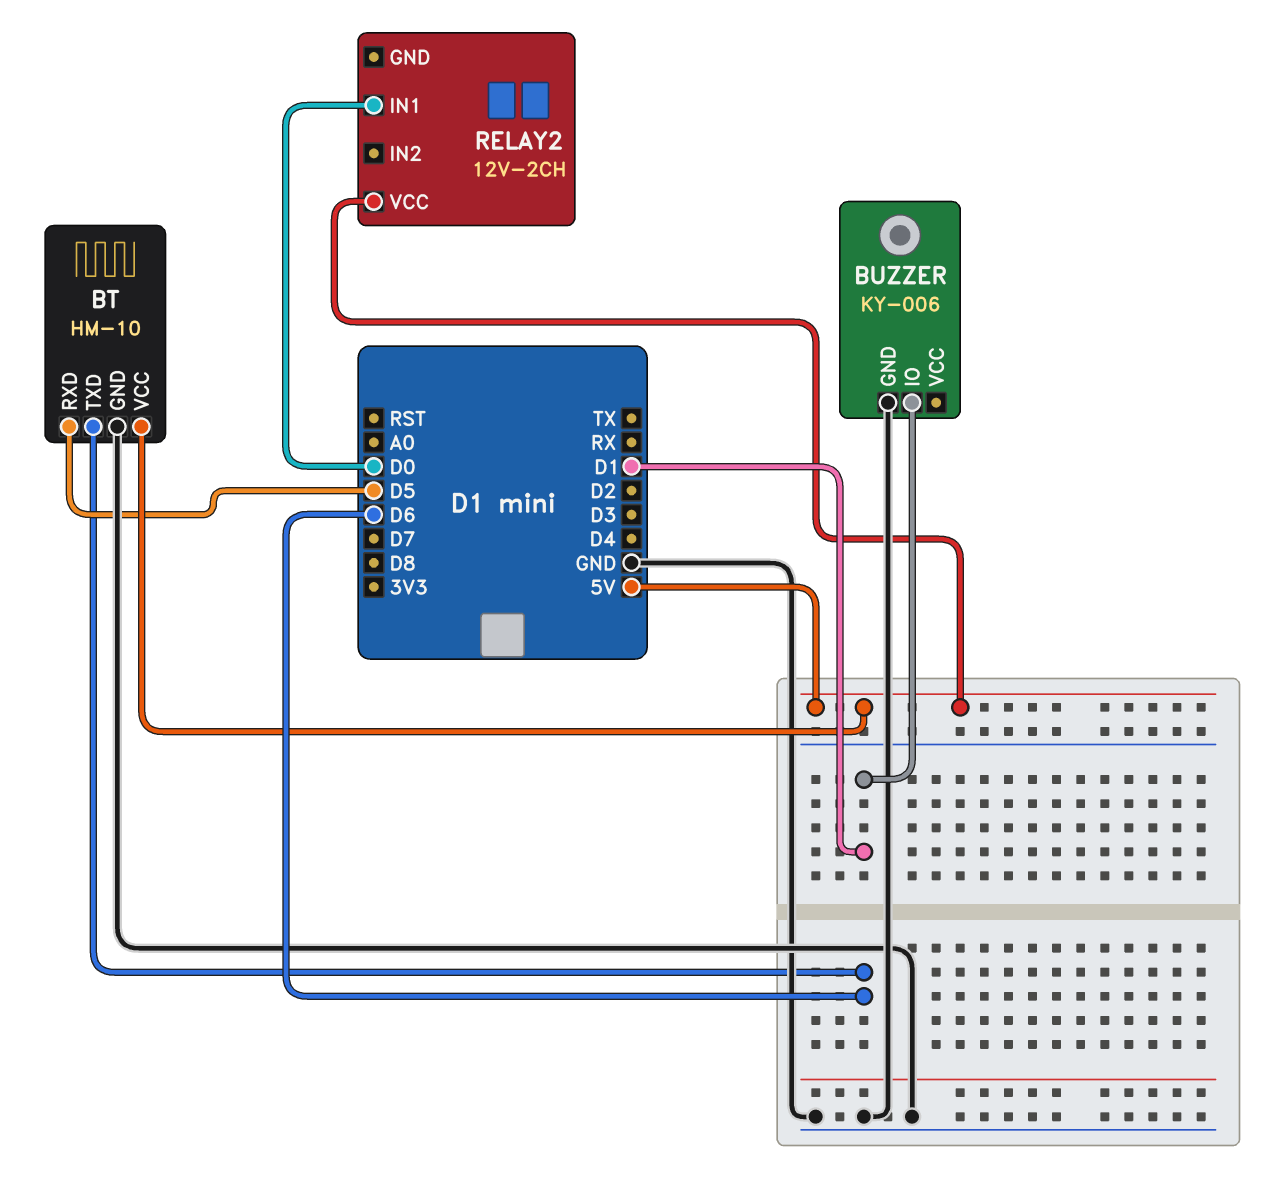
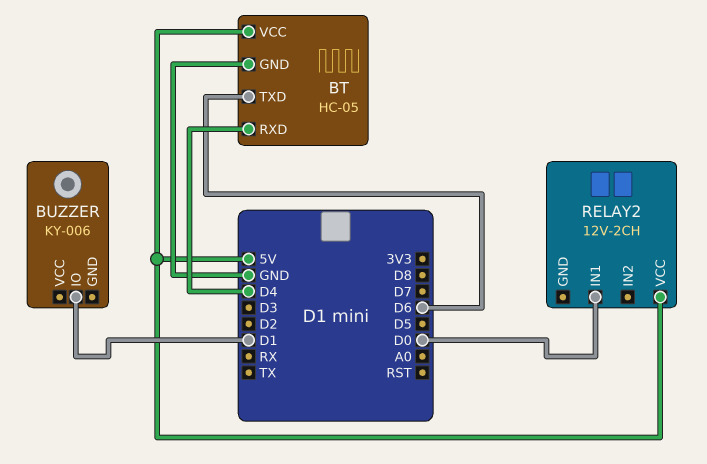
BT: HM-10 -> HC-05
BT pin RXD: D5 -> D4
BUZZER pin GND: GND -> none

